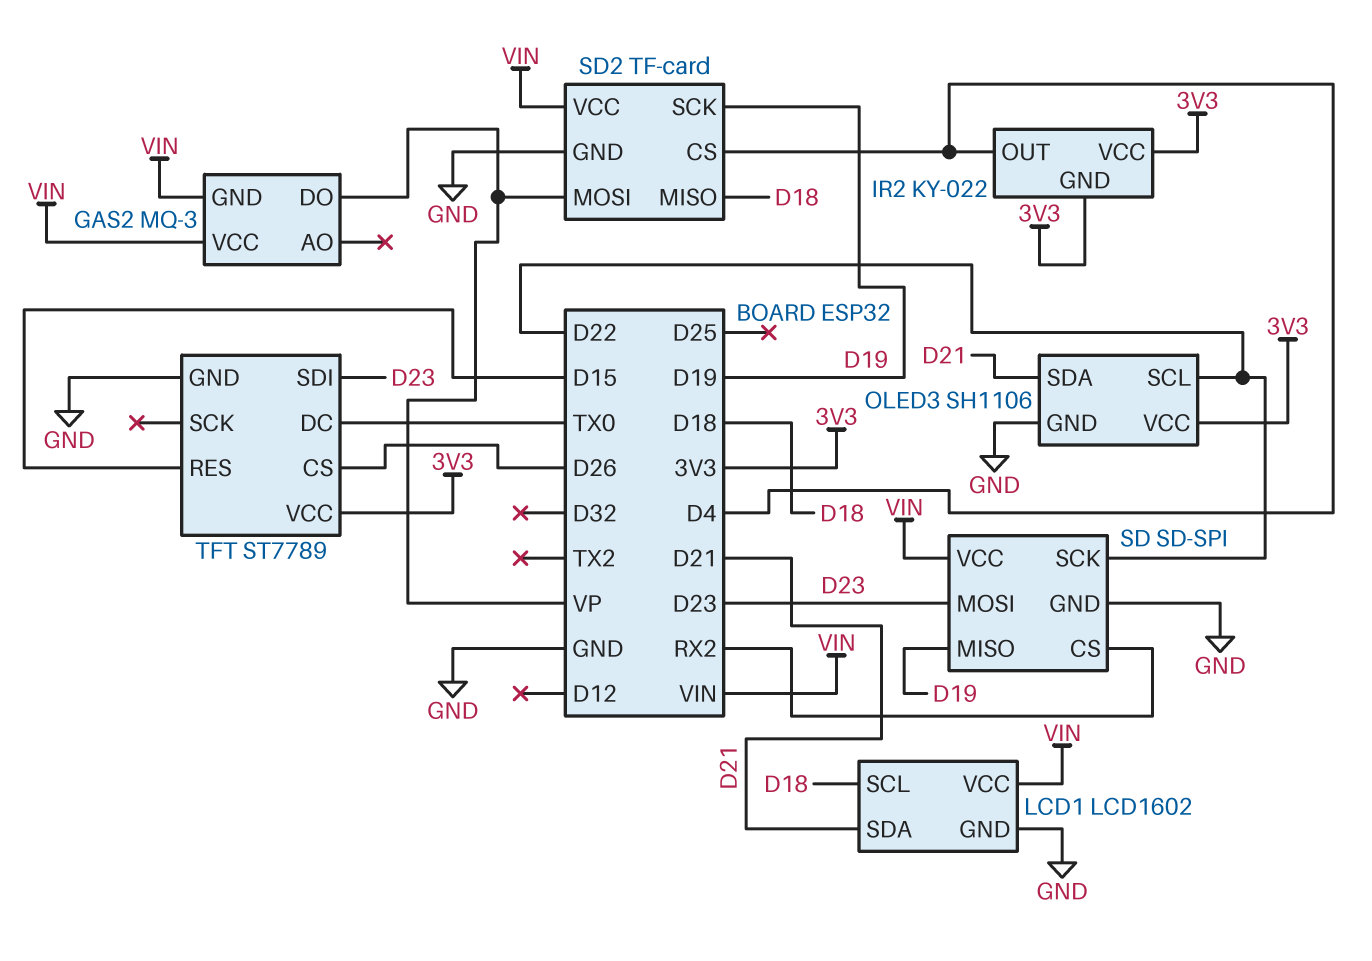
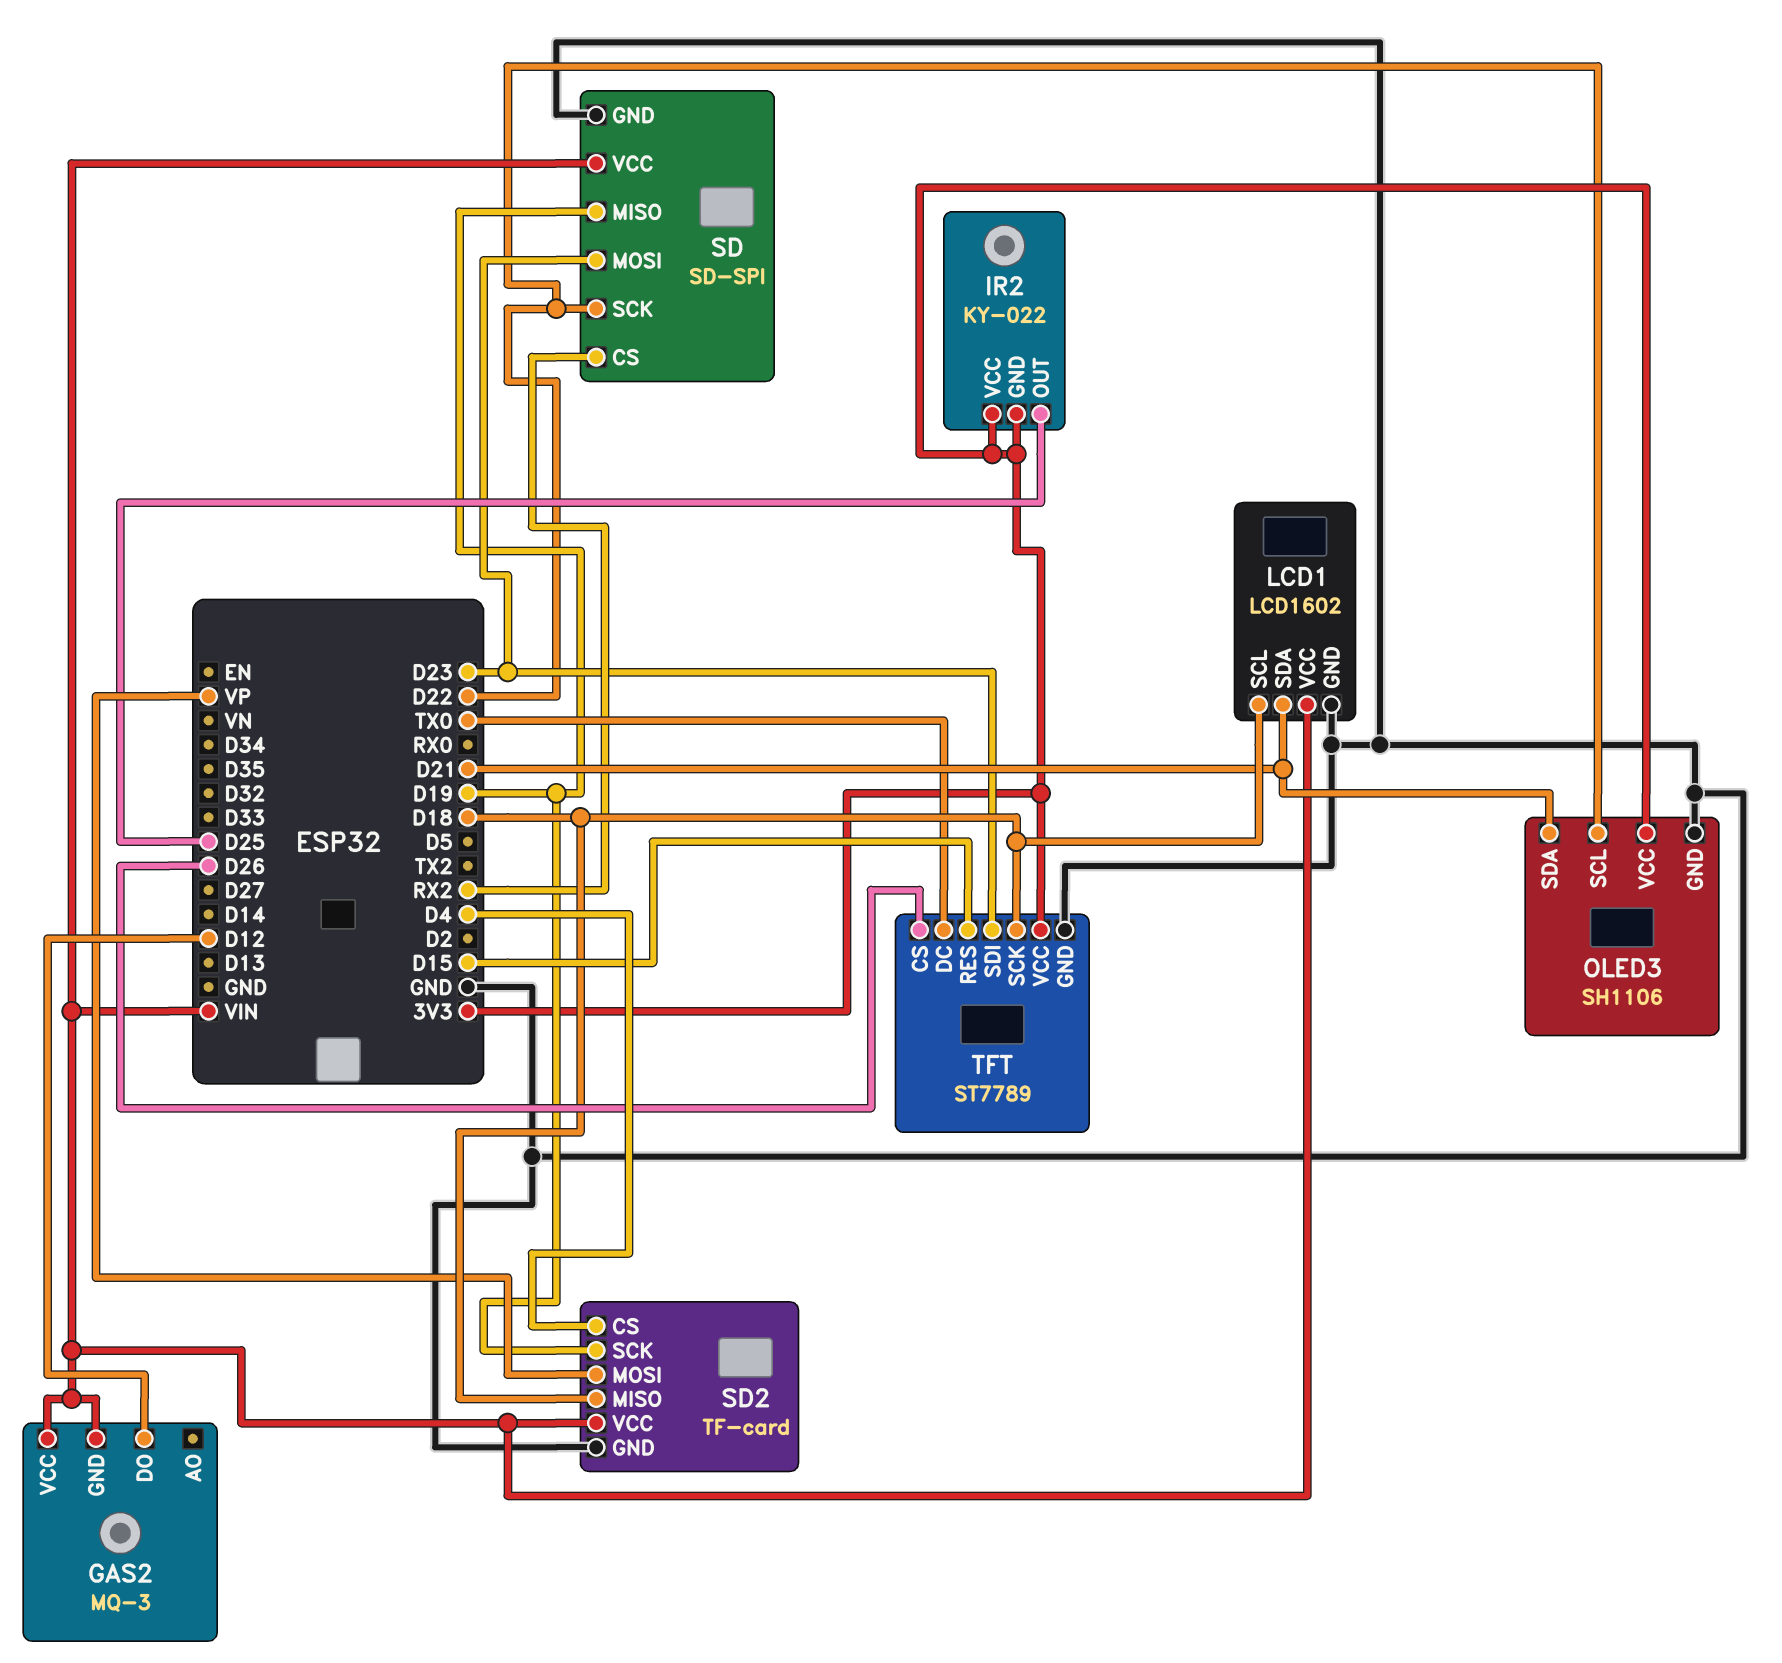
GAS2 pin DO: VP -> D12
IR2 pin OUT: D4 -> D25
TFT pin SCK: none -> D18

